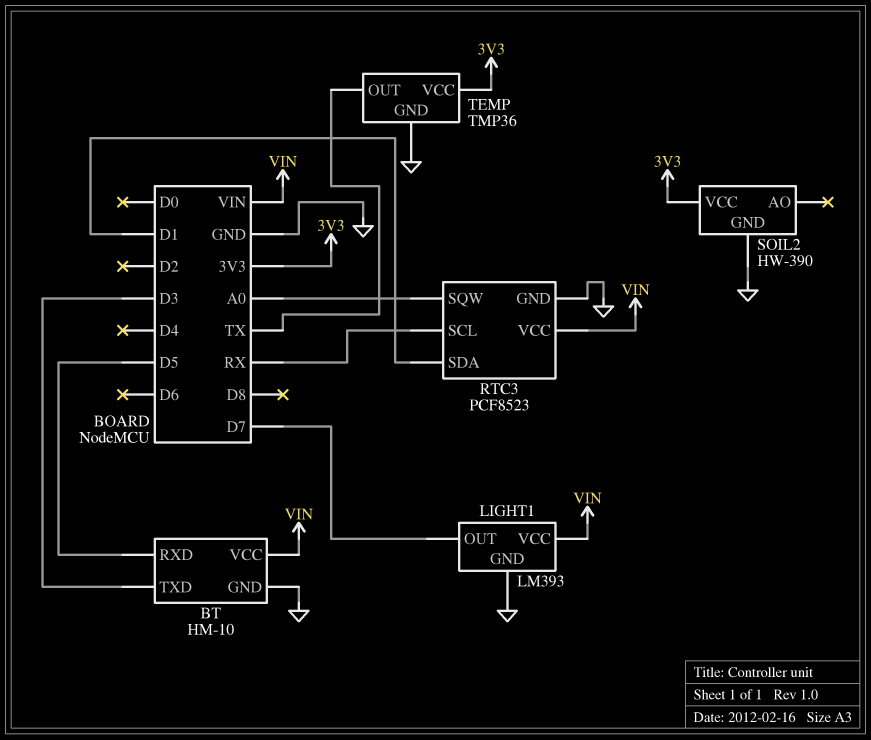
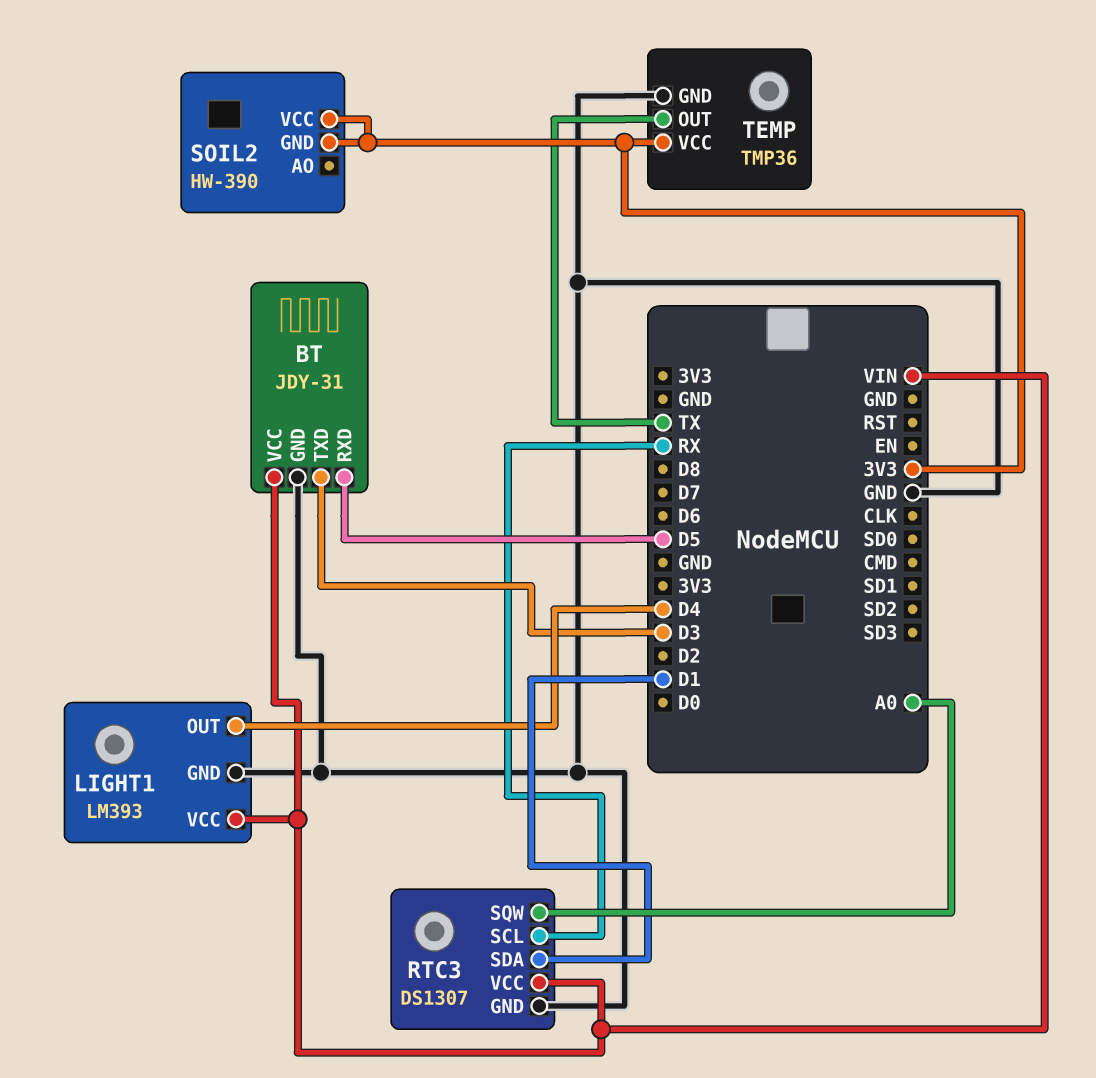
BT: HM-10 -> JDY-31
LIGHT1 pin OUT: D7 -> D4
RTC3: PCF8523 -> DS1307
SOIL2 pin GND: GND -> 3V3

